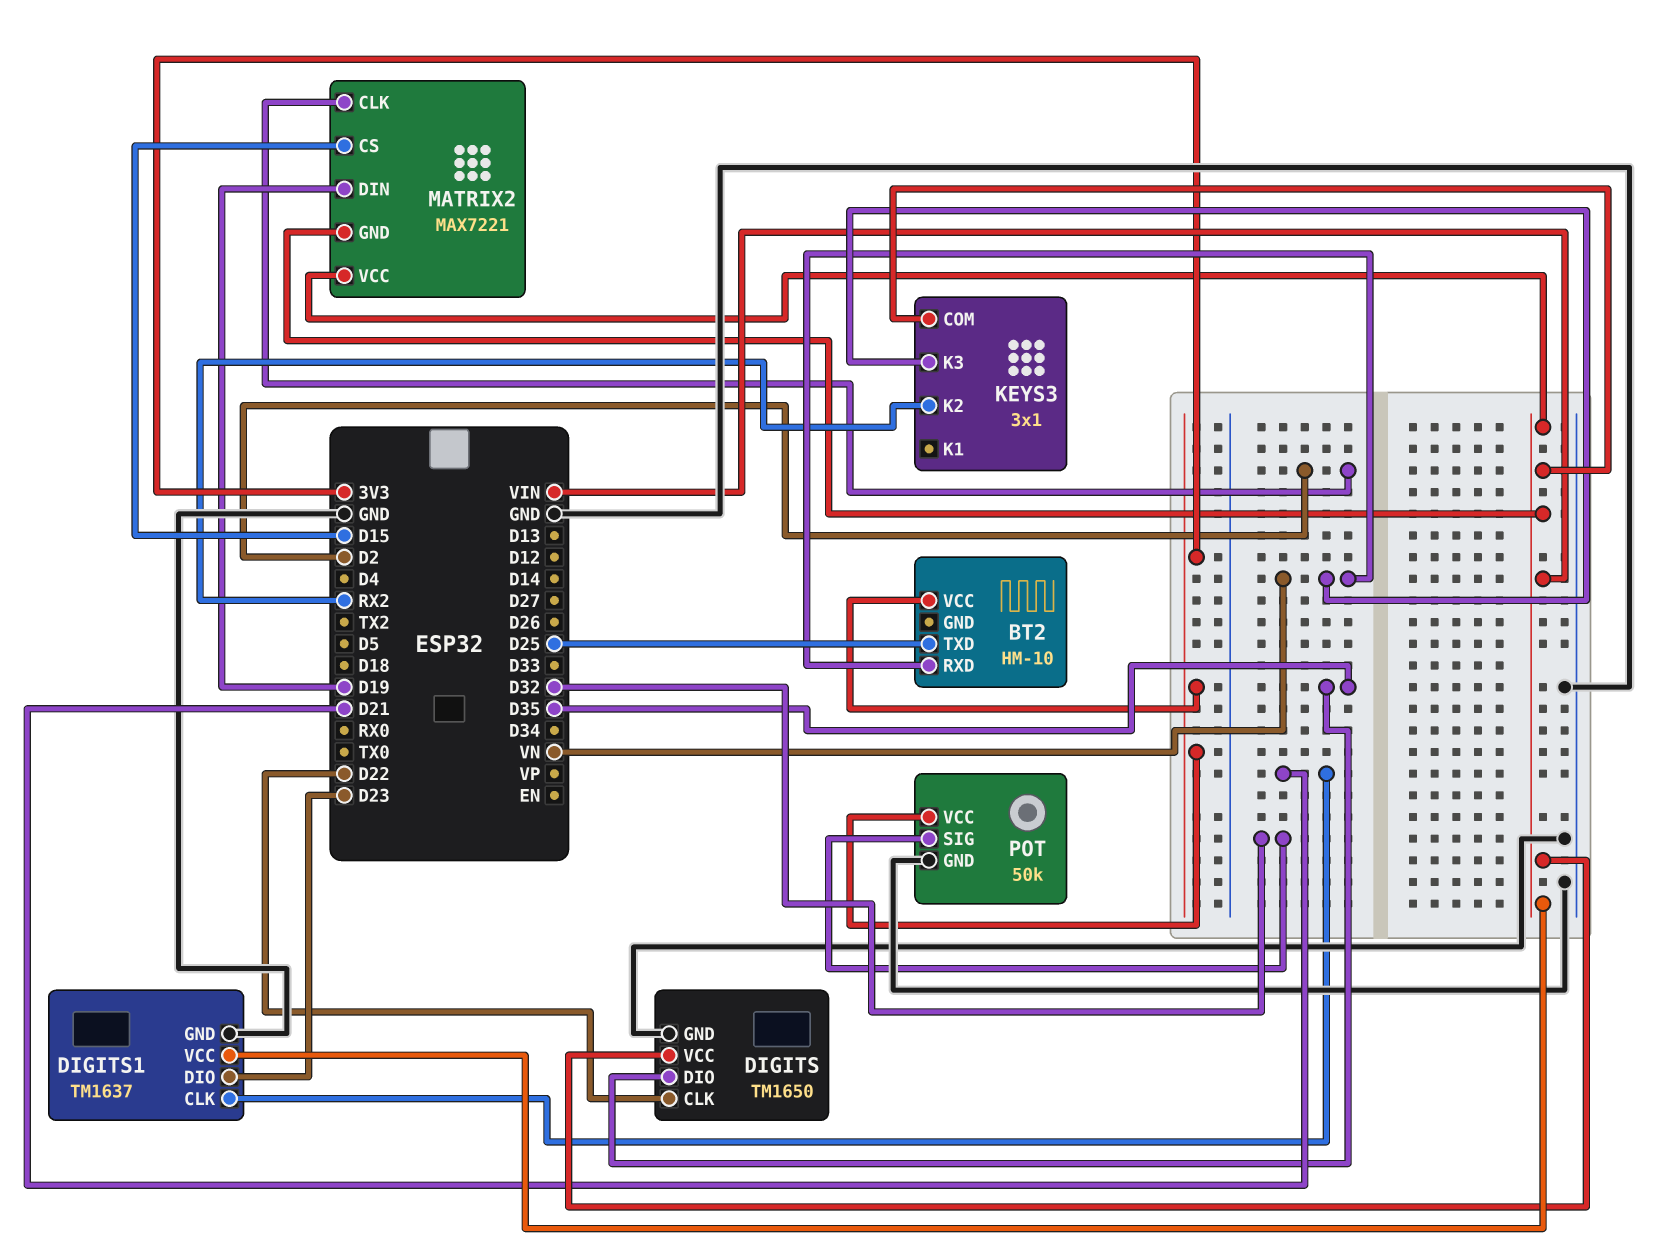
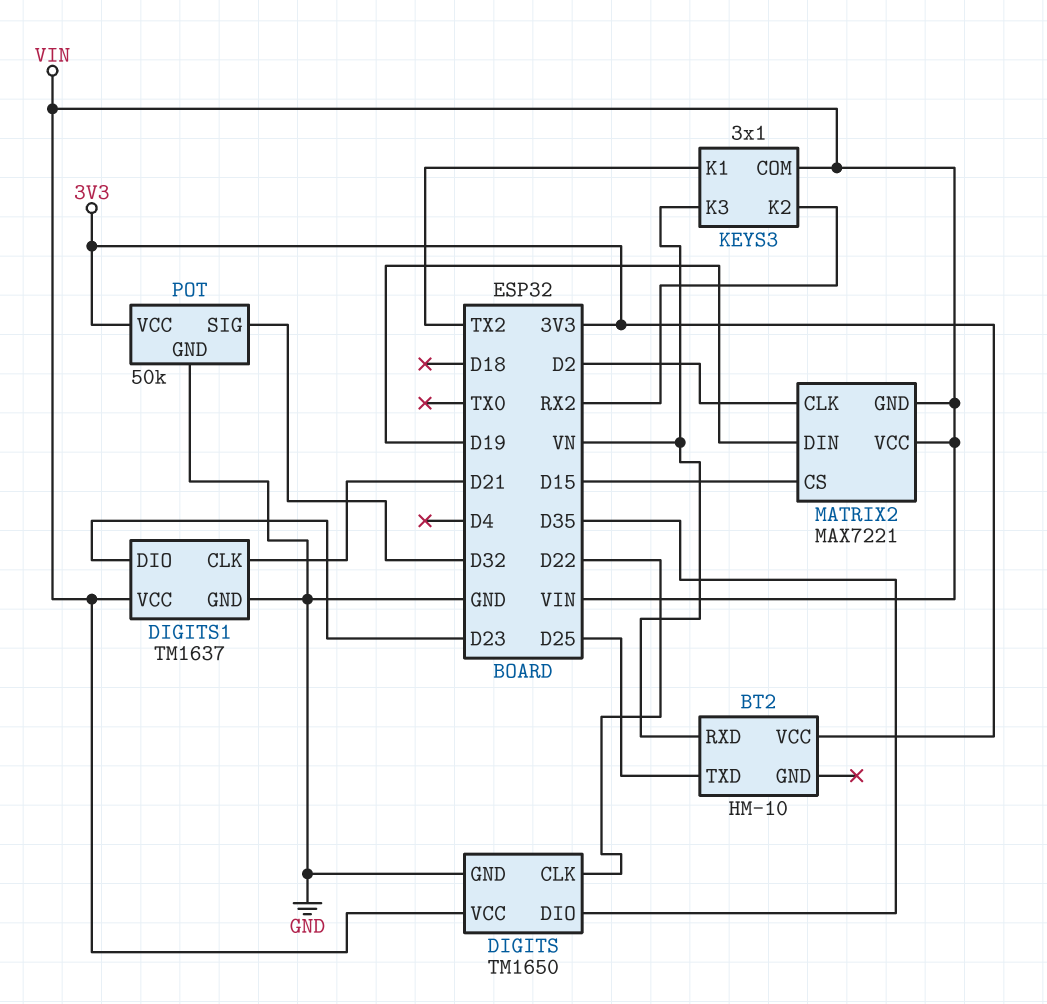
KEYS3 pin K1: none -> TX2

